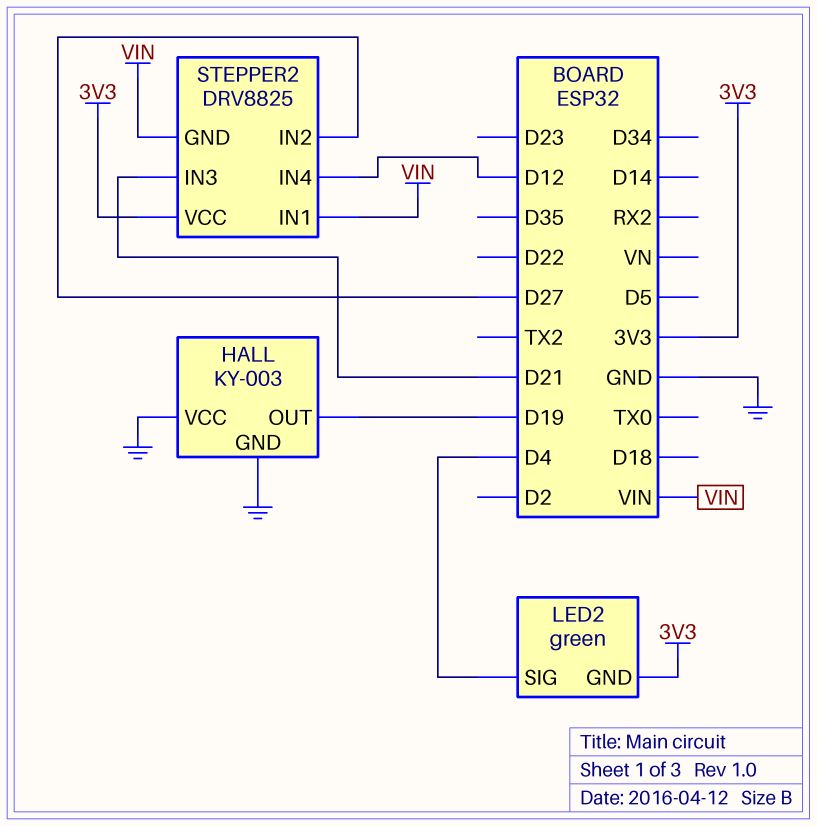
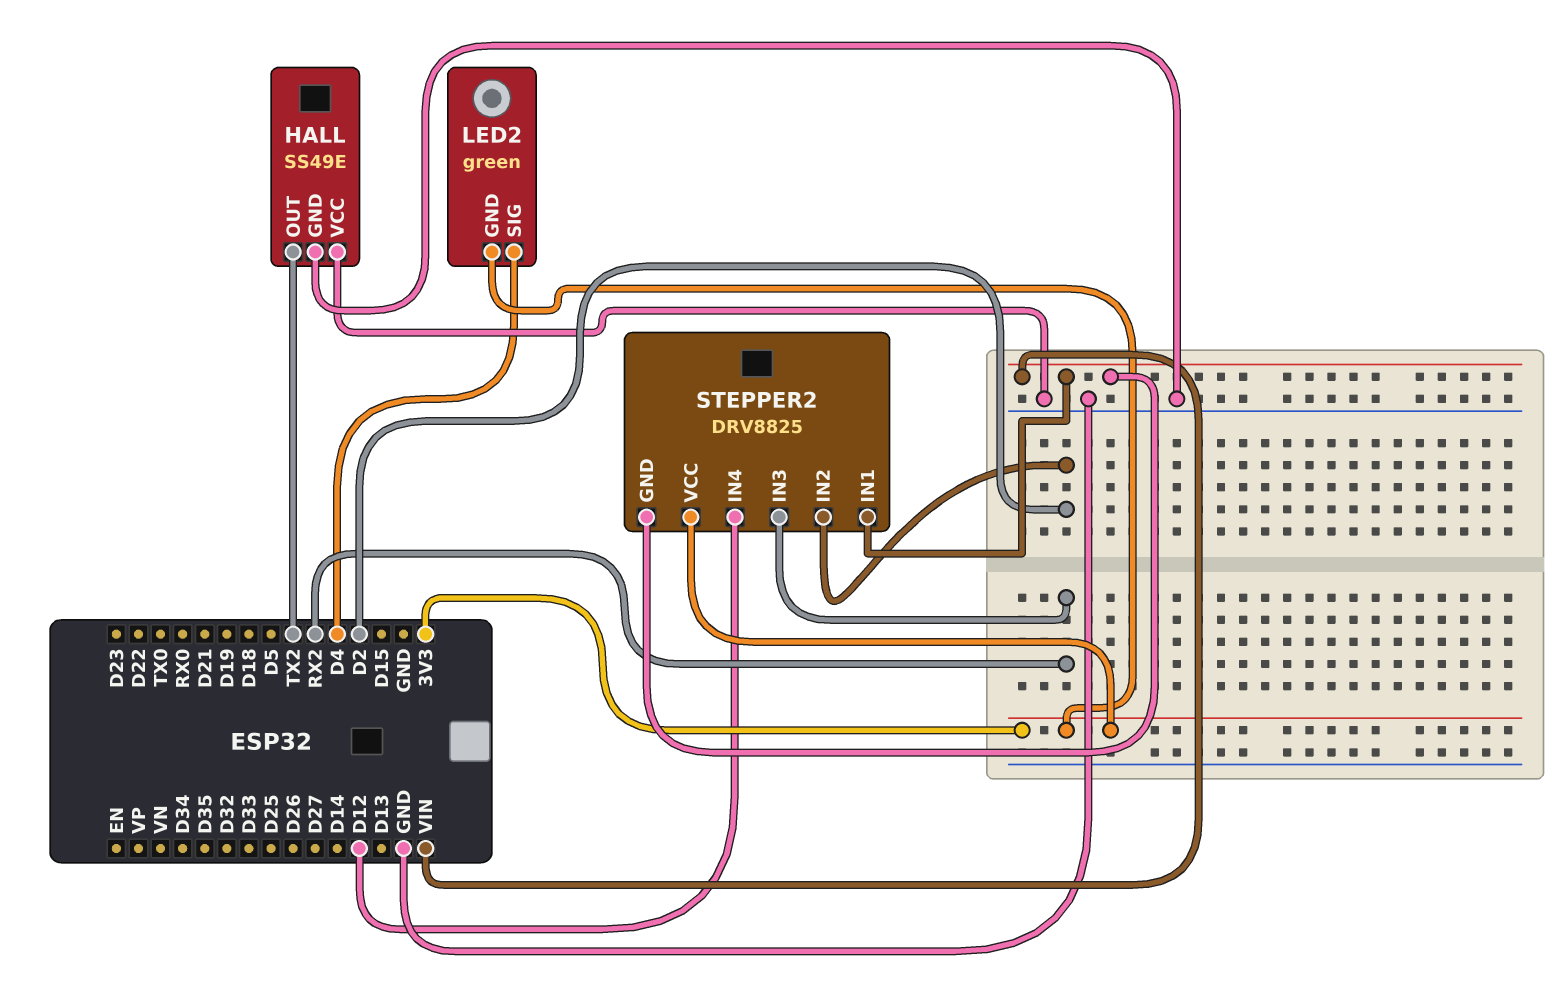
HALL: KY-003 -> SS49E
HALL pin OUT: D19 -> TX2
STEPPER2 pin IN2: D27 -> D2
STEPPER2 pin IN3: D21 -> RX2

